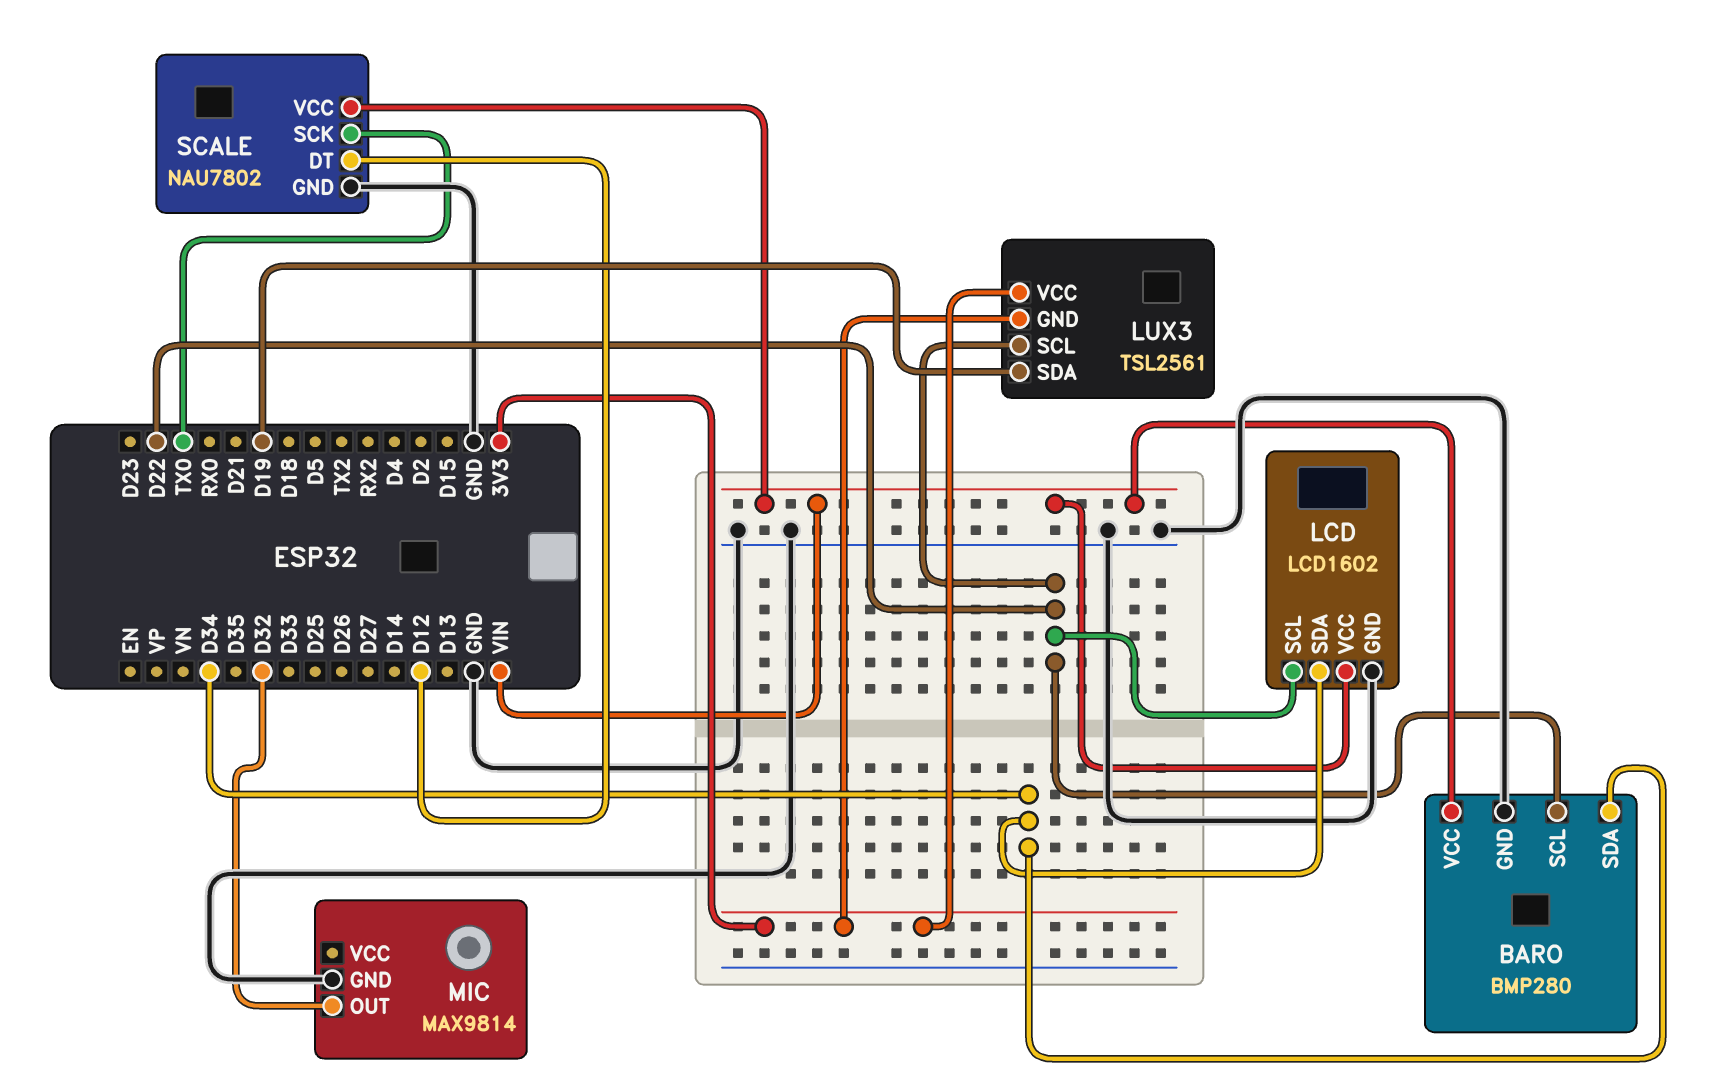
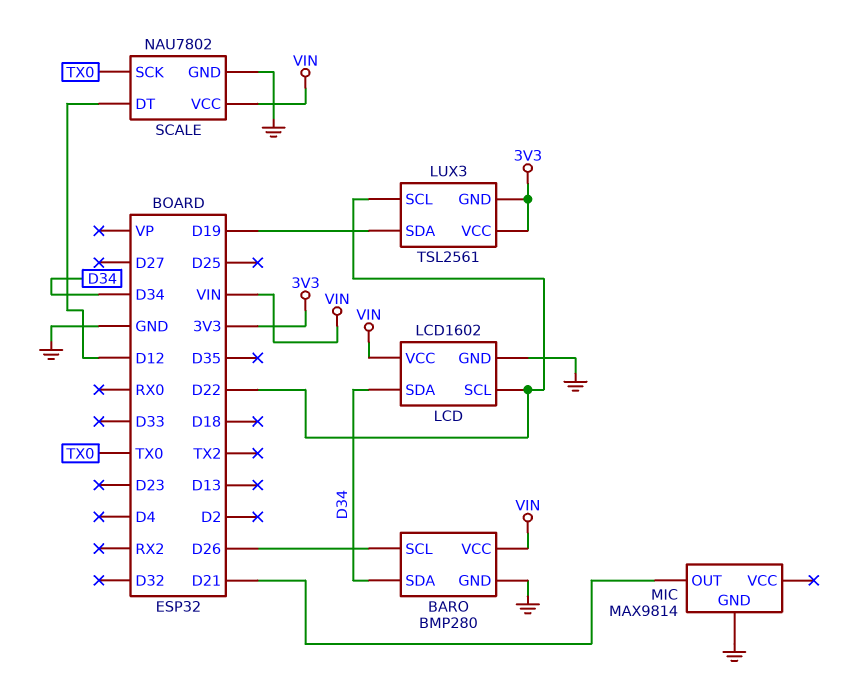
BARO pin SCL: D22 -> D26
MIC pin OUT: D32 -> D21

